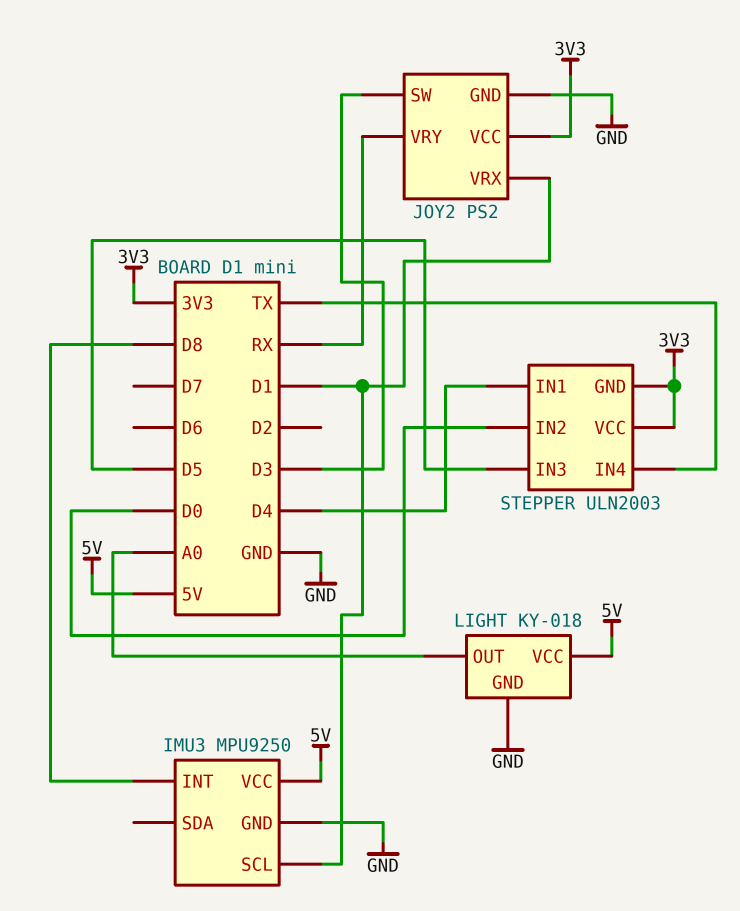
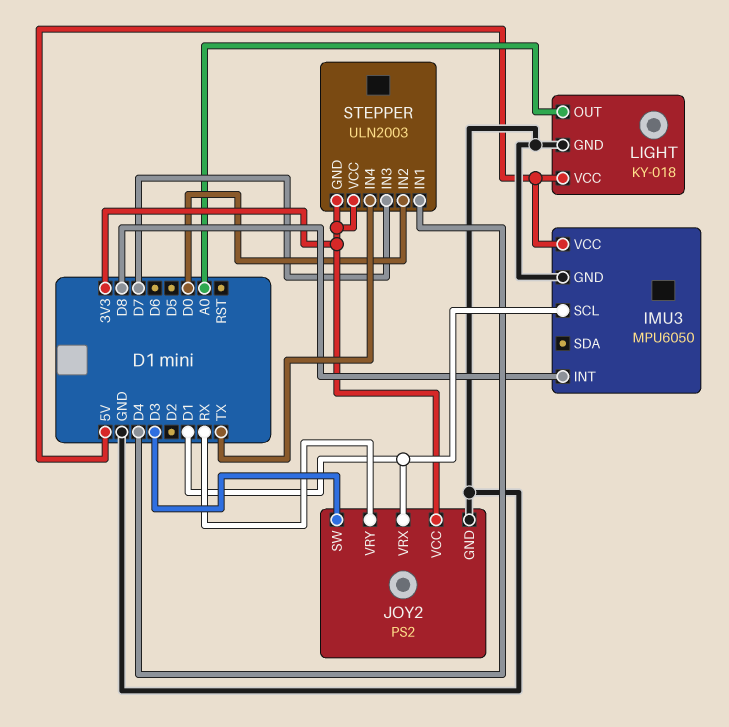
IMU3: MPU9250 -> MPU6050
STEPPER pin IN3: D5 -> D7

